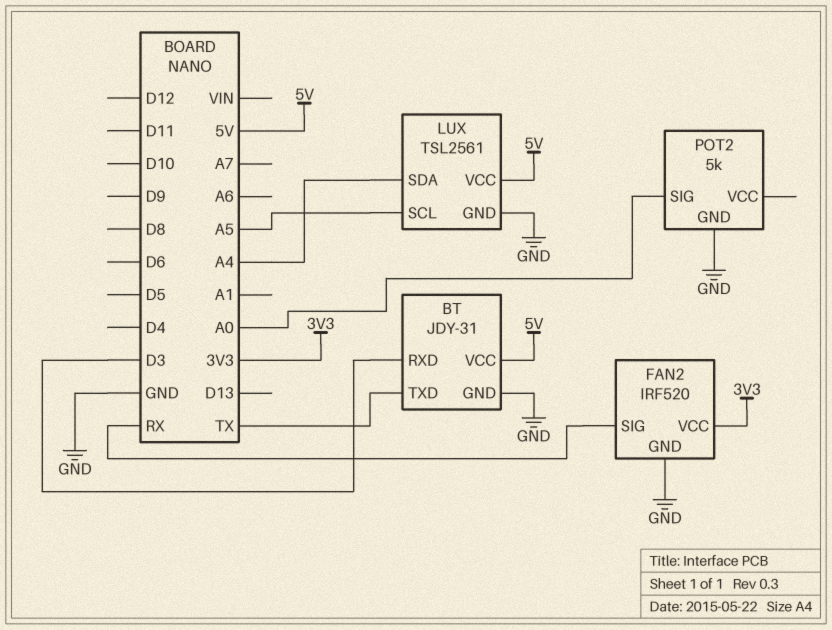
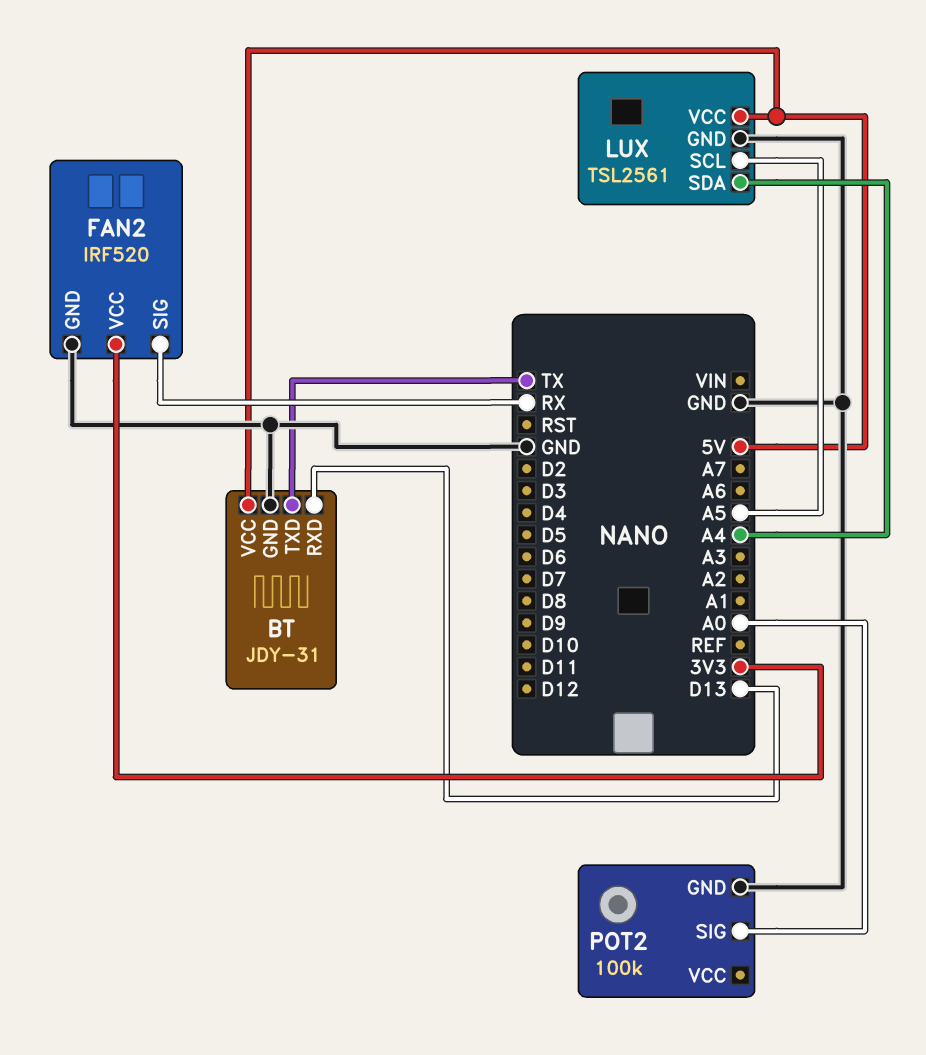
BT pin RXD: D3 -> D13
POT2: 5k -> 100k

